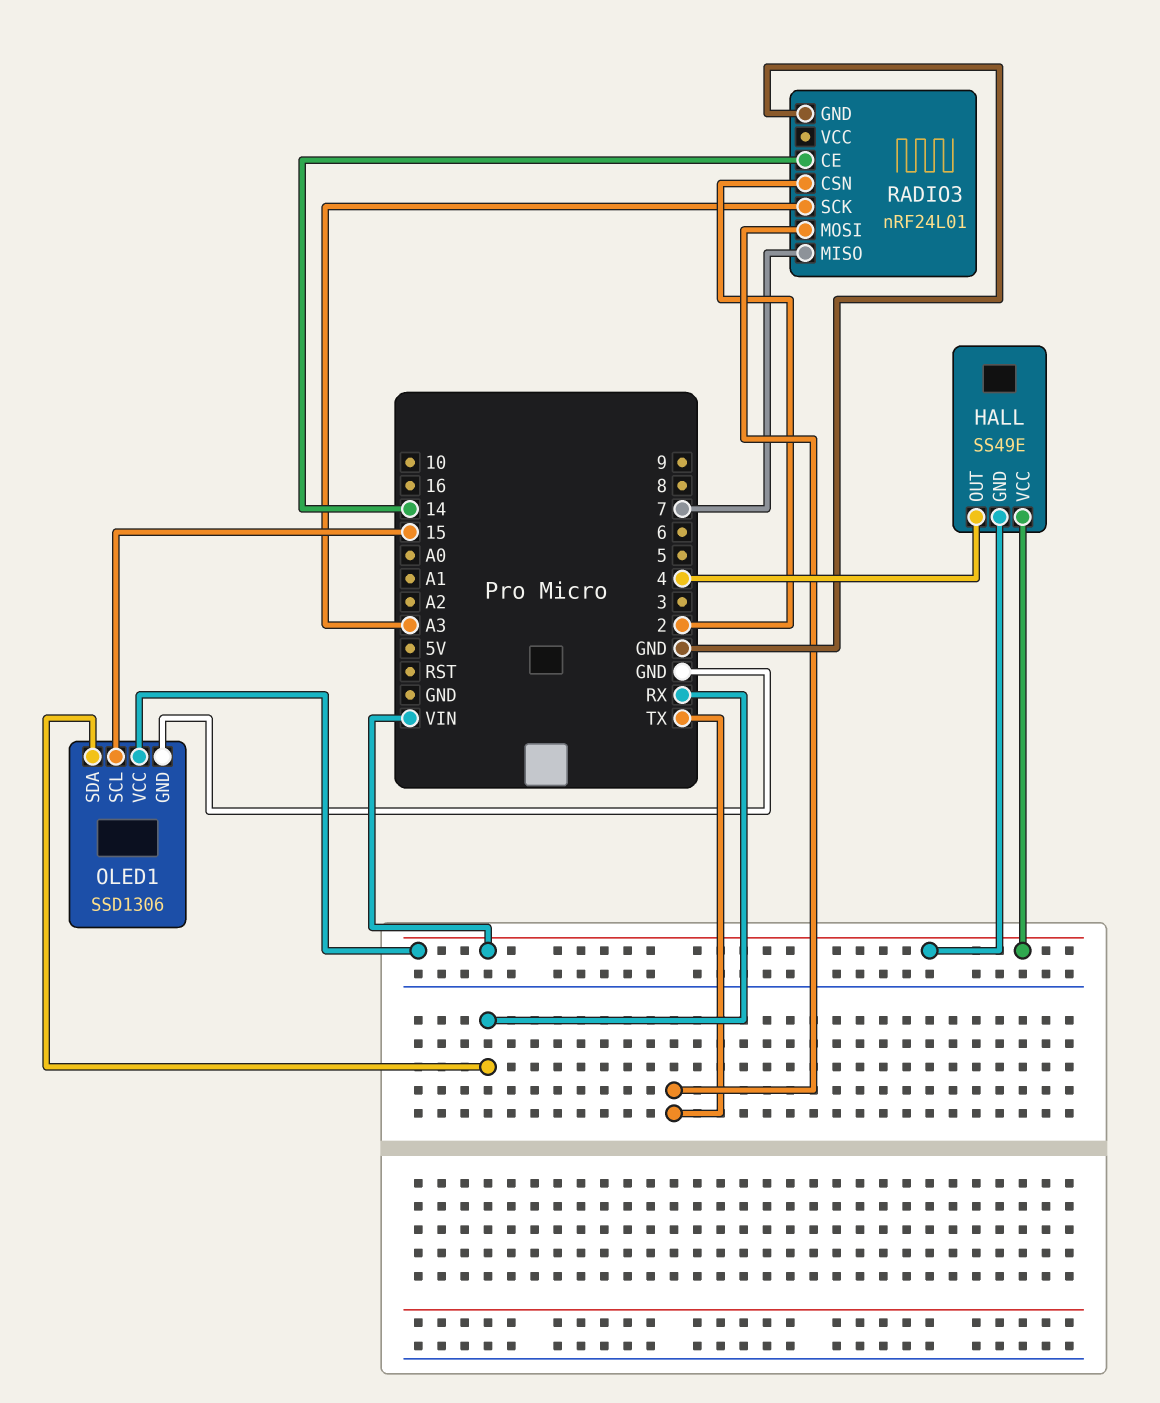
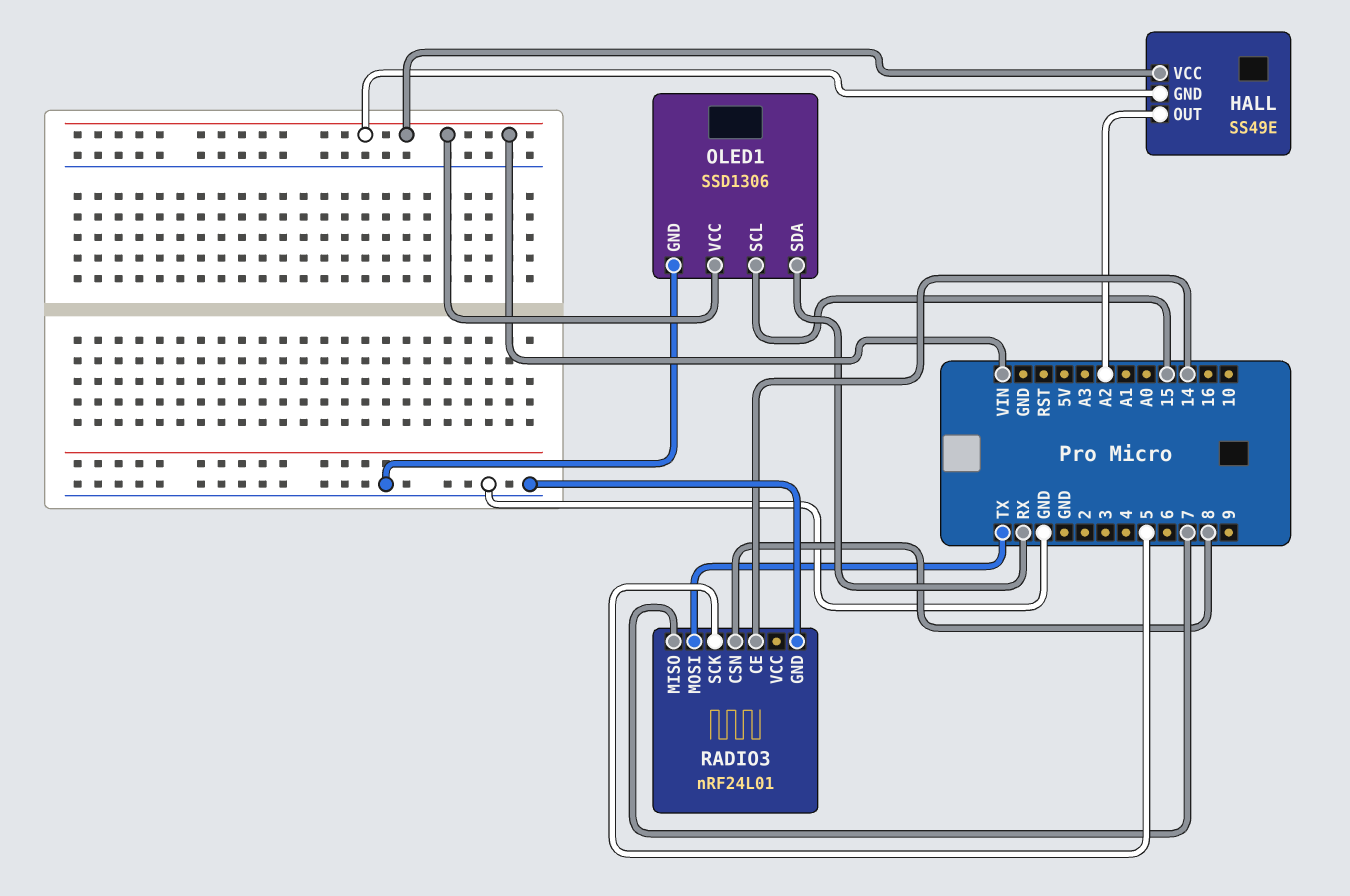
HALL pin OUT: 4 -> A2
RADIO3 pin CSN: 2 -> 8
RADIO3 pin SCK: A3 -> 5

